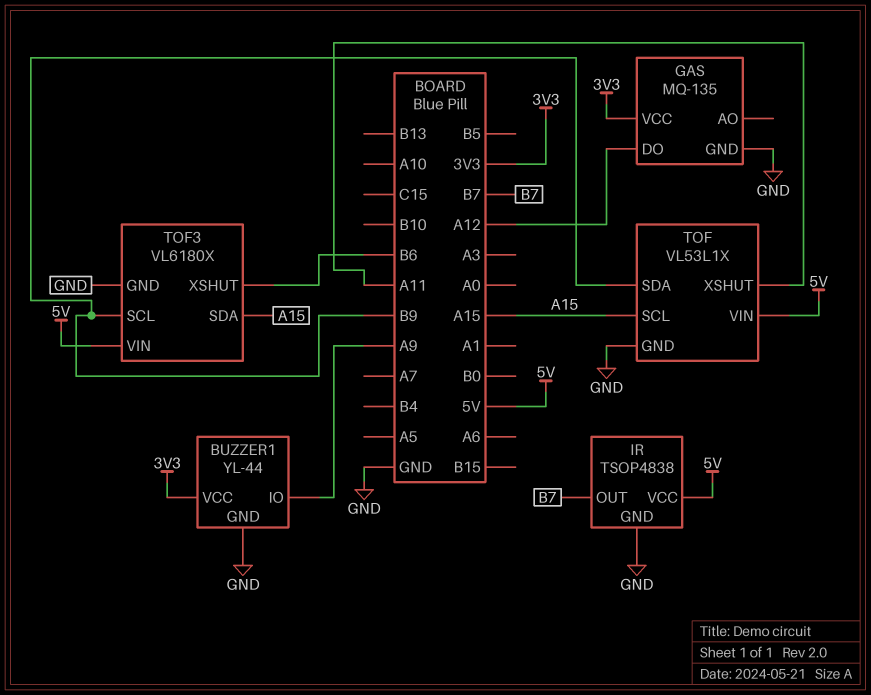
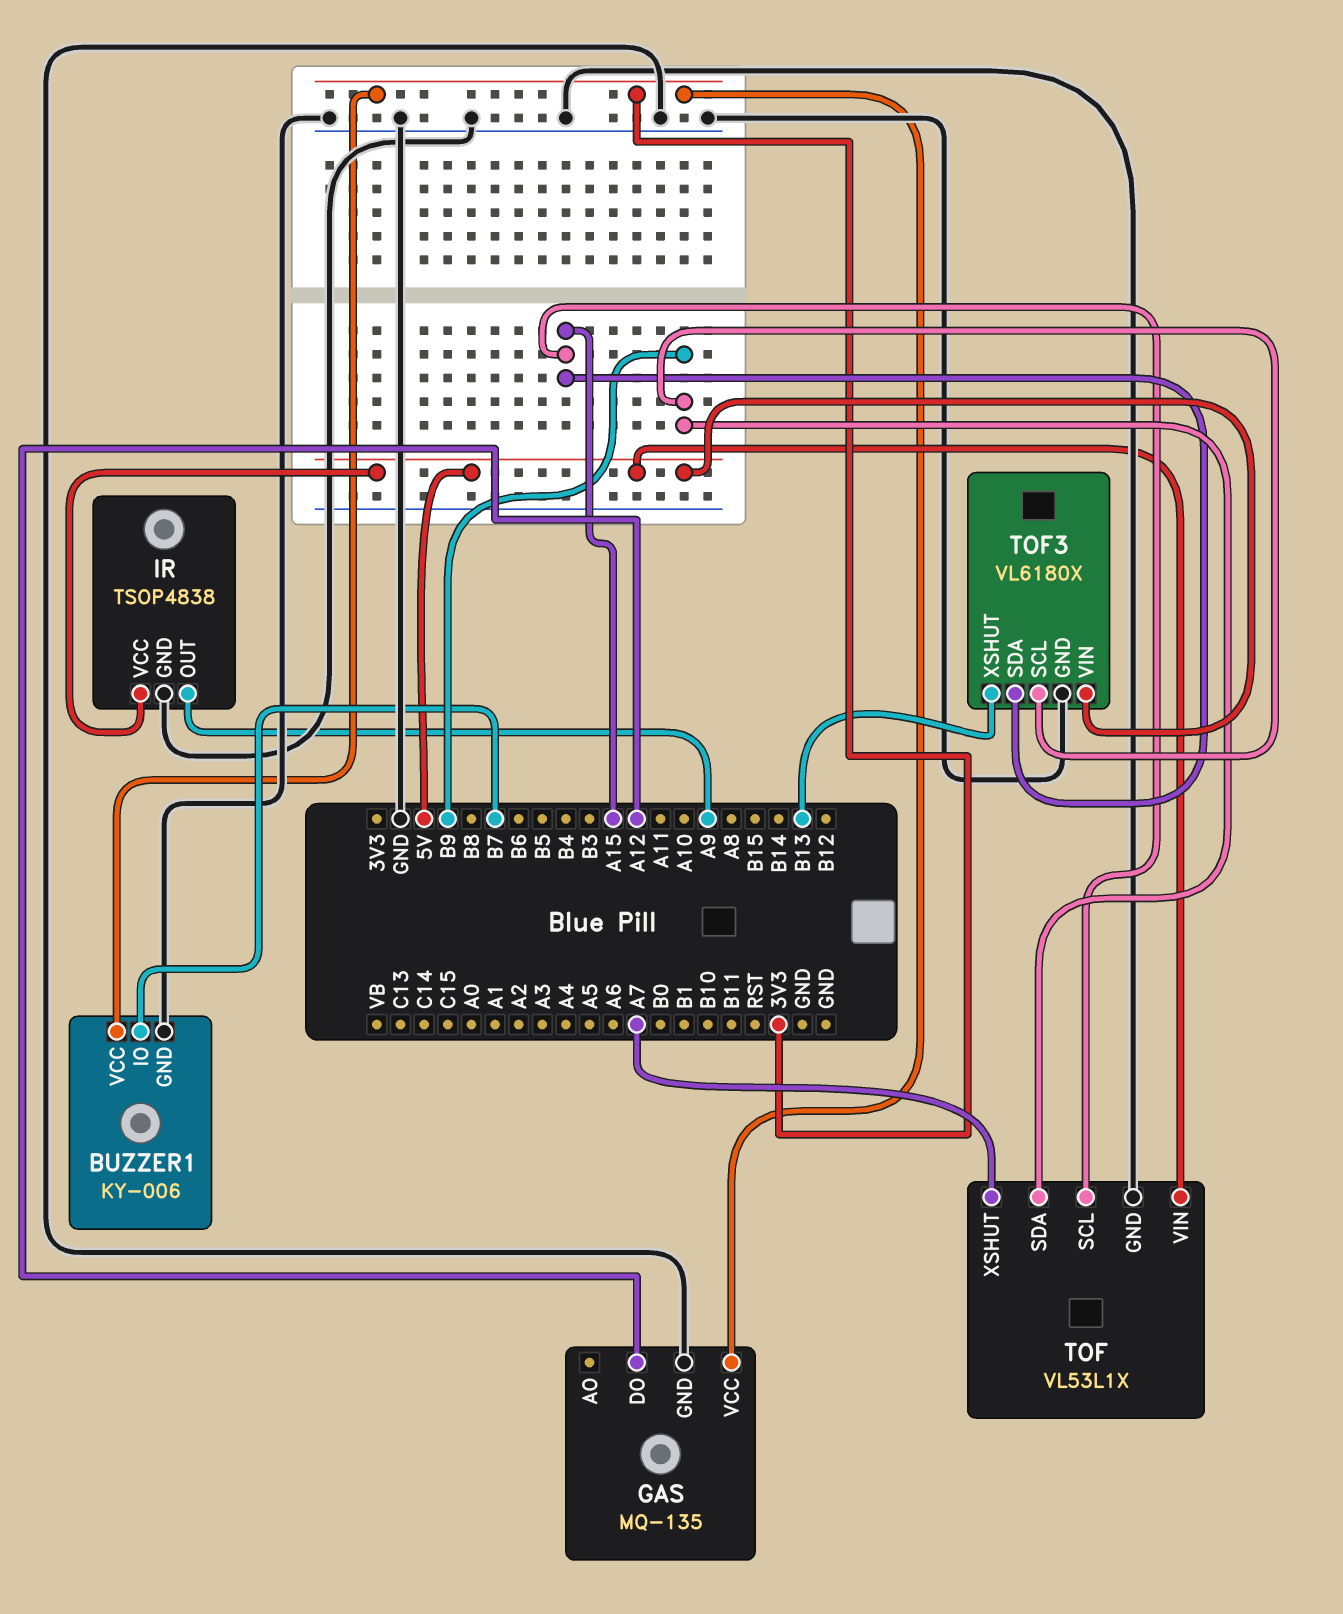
BUZZER1: YL-44 -> KY-006
BUZZER1 pin IO: A9 -> B7
IR pin OUT: B7 -> A9
TOF pin XSHUT: A11 -> A7
TOF3 pin XSHUT: B6 -> B13

